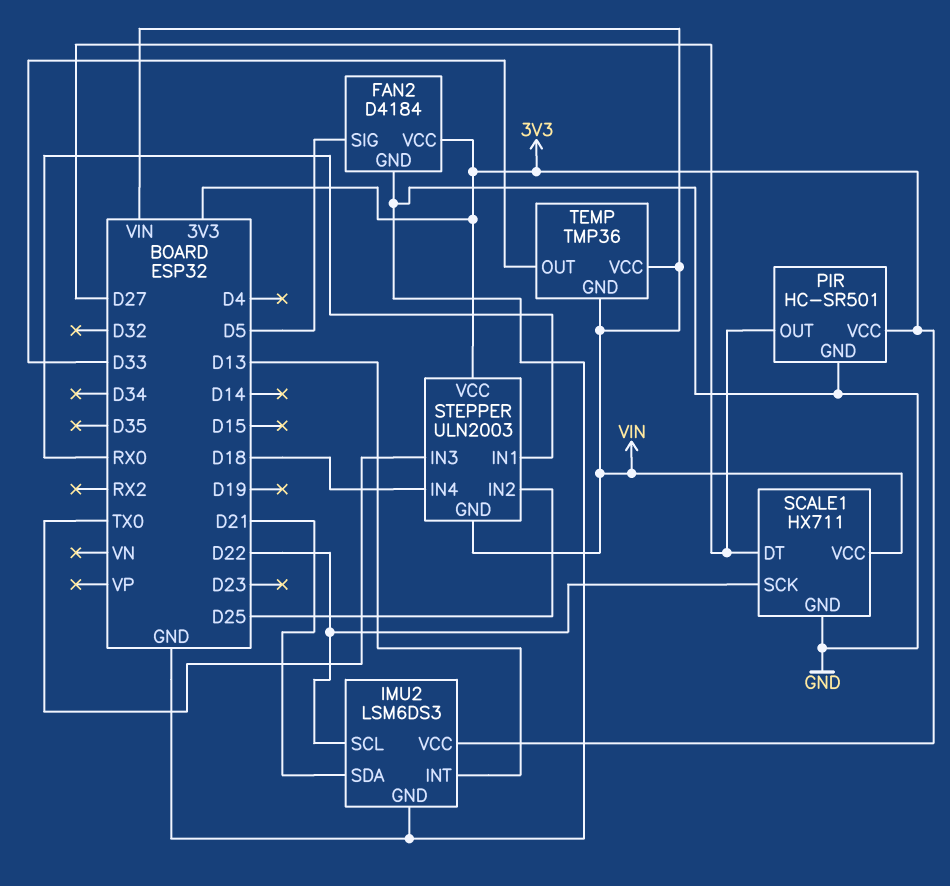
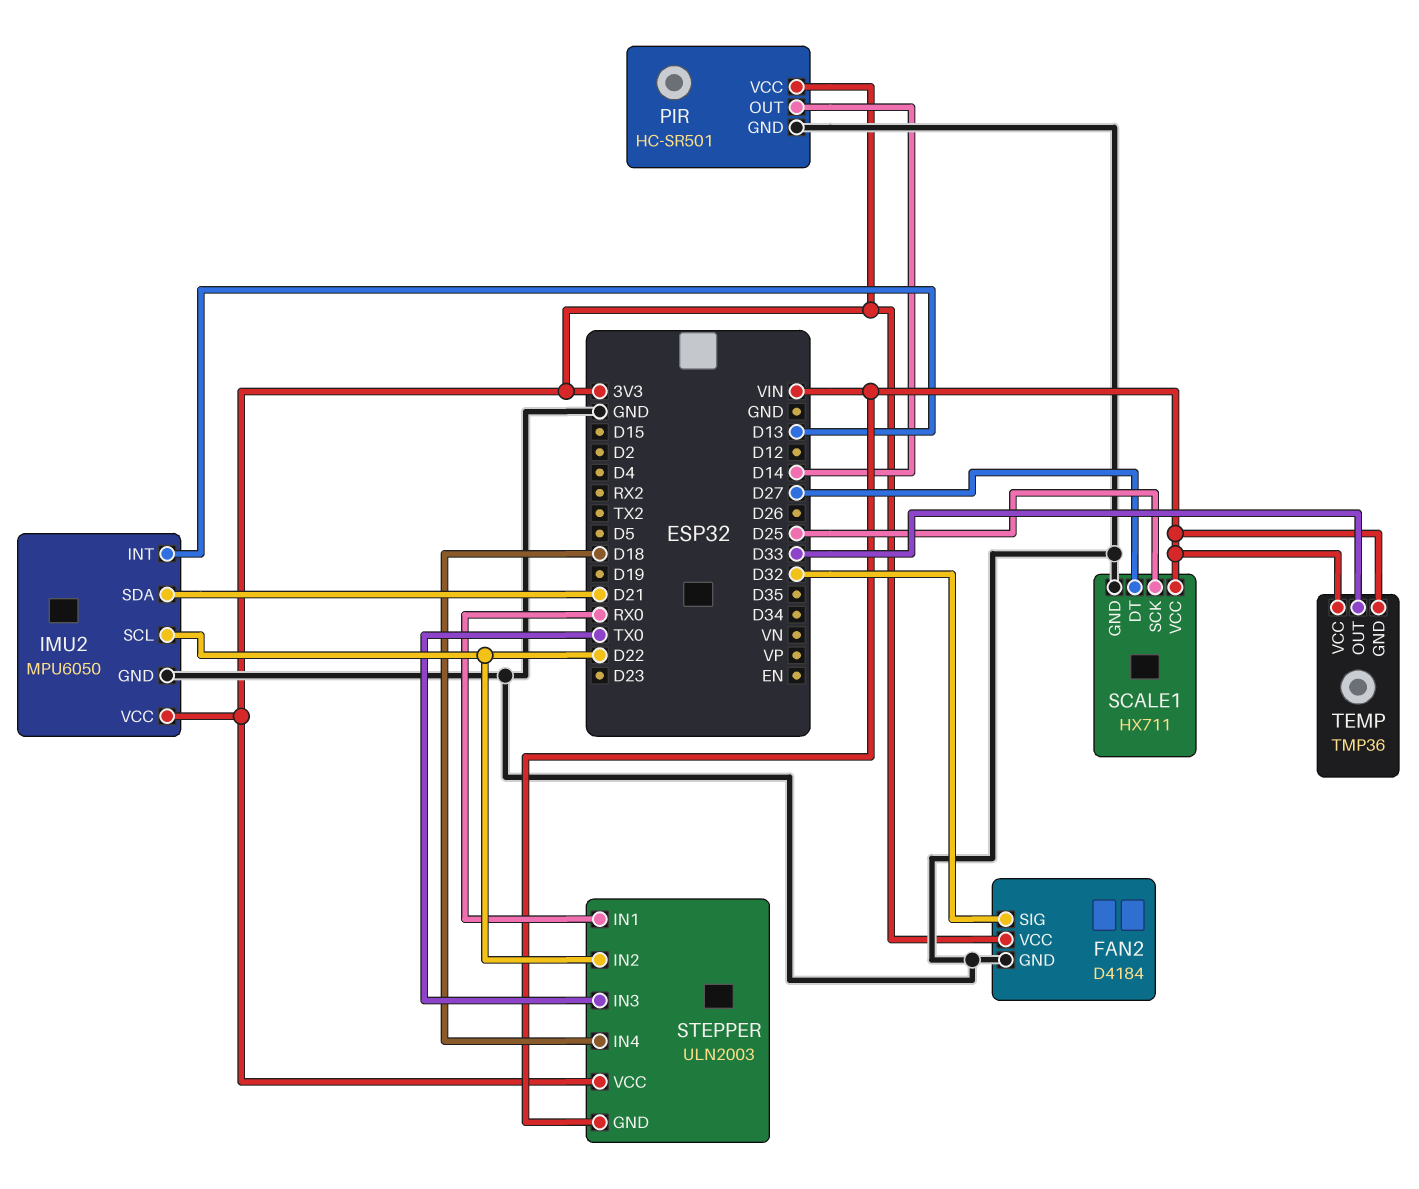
FAN2 pin SIG: D5 -> D32
IMU2: LSM6DS3 -> MPU6050
PIR pin OUT: D27 -> D14
SCALE1 pin SCK: D22 -> D25
STEPPER pin IN2: D25 -> D22

